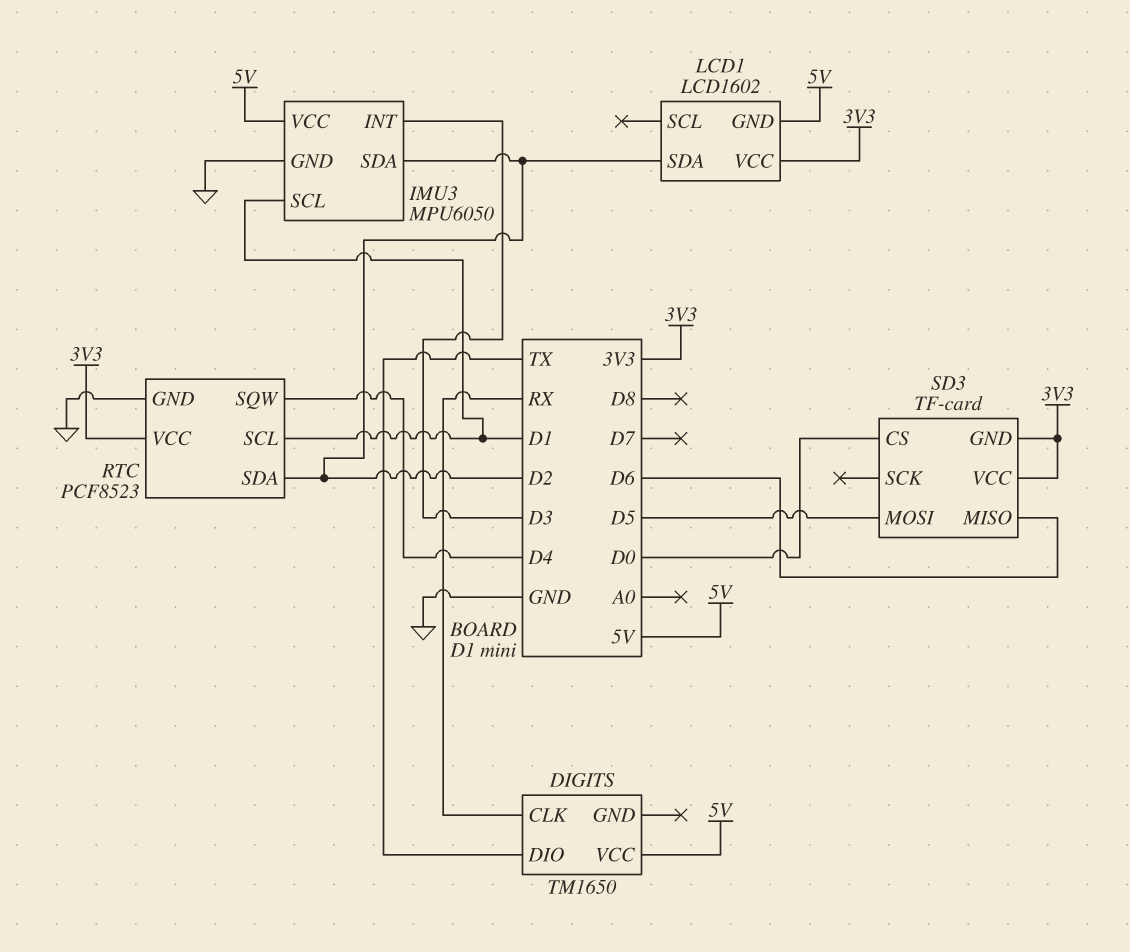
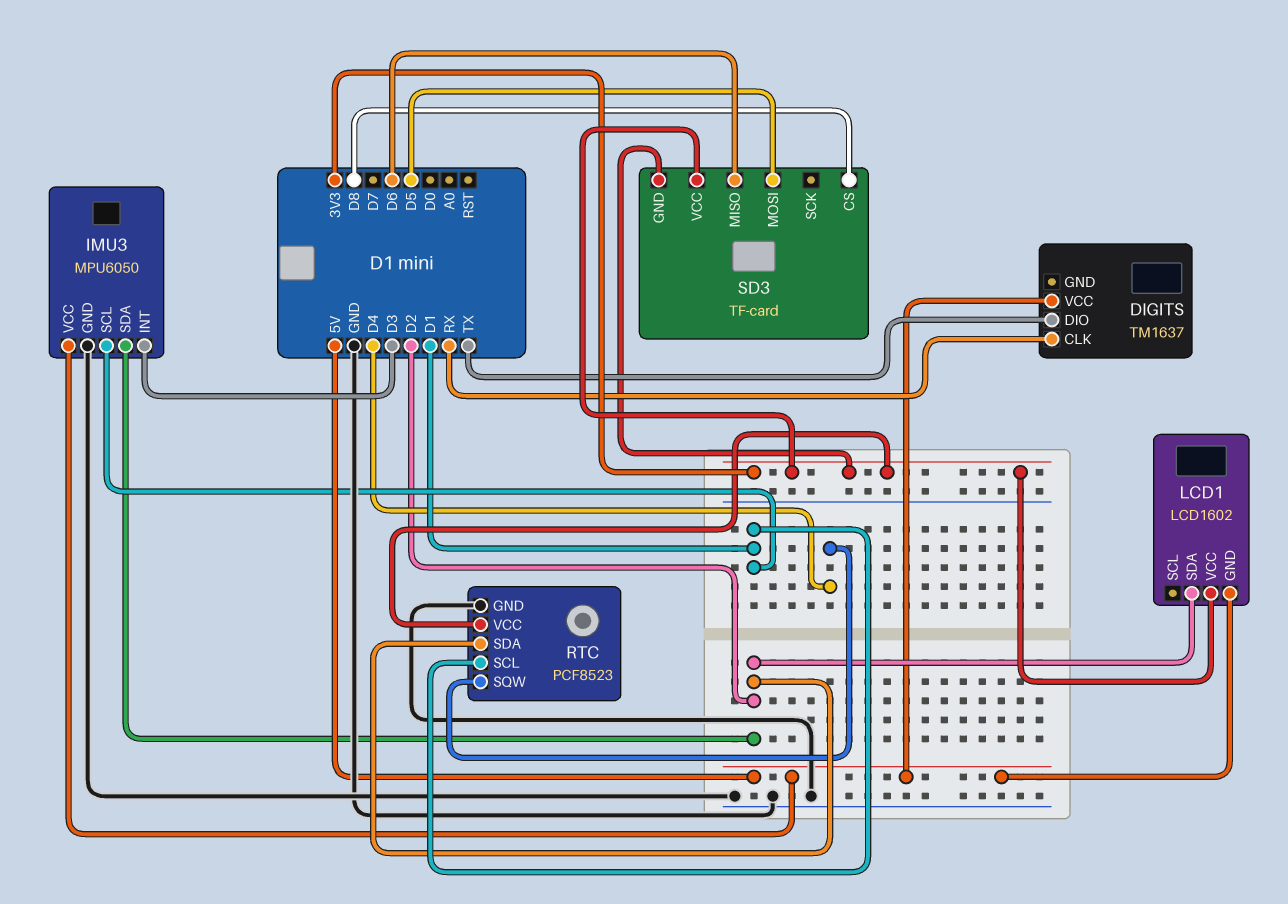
DIGITS: TM1650 -> TM1637
SD3 pin CS: D0 -> D8

